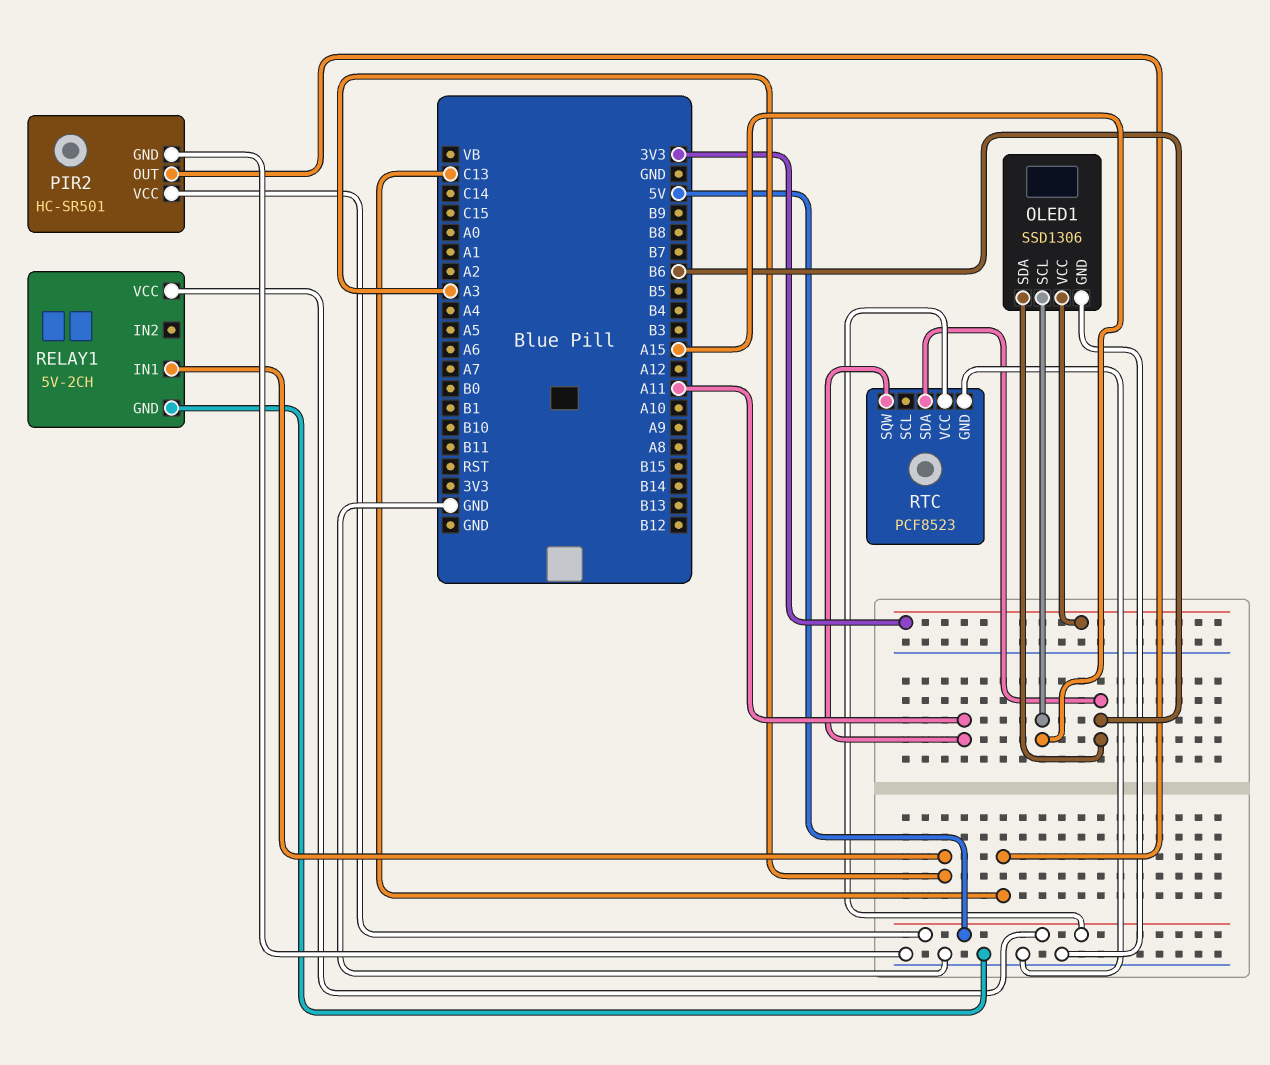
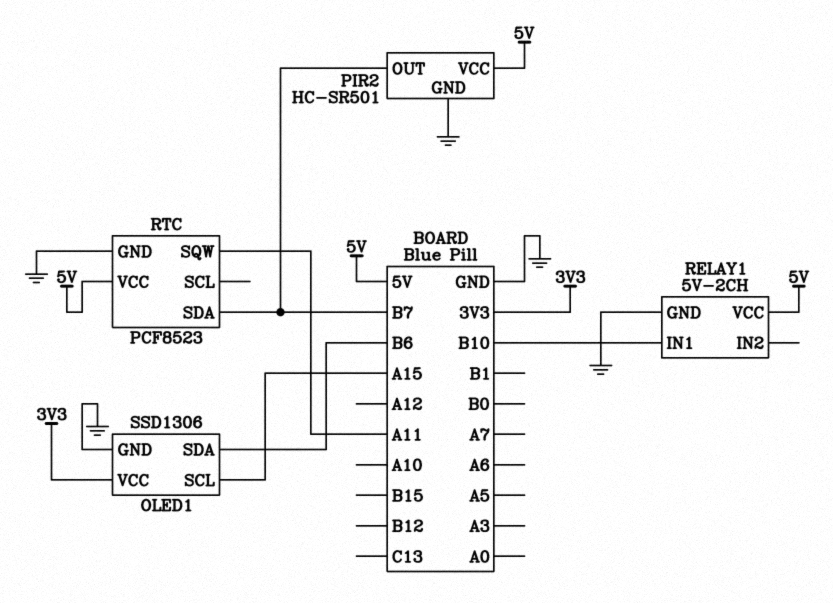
PIR2 pin OUT: C13 -> B7
RELAY1 pin IN1: A3 -> B10
RTC pin SDA: B6 -> B7

